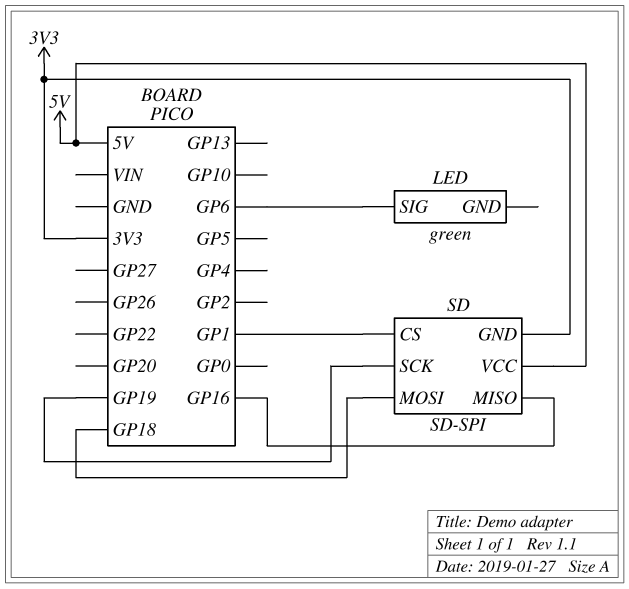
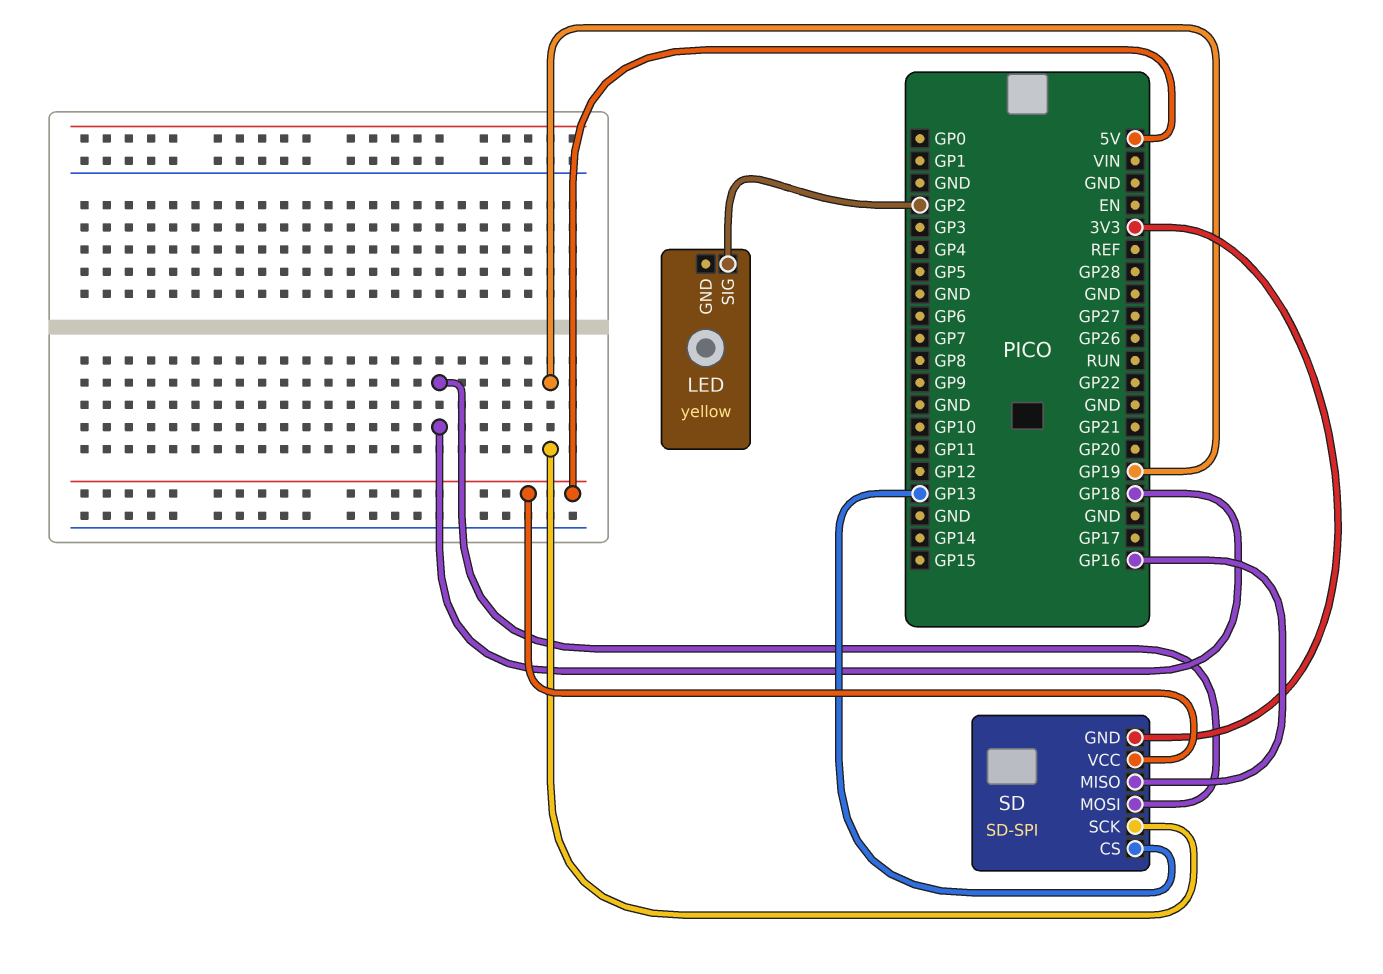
LED: green -> yellow
LED pin SIG: GP6 -> GP2
SD pin CS: GP1 -> GP13

